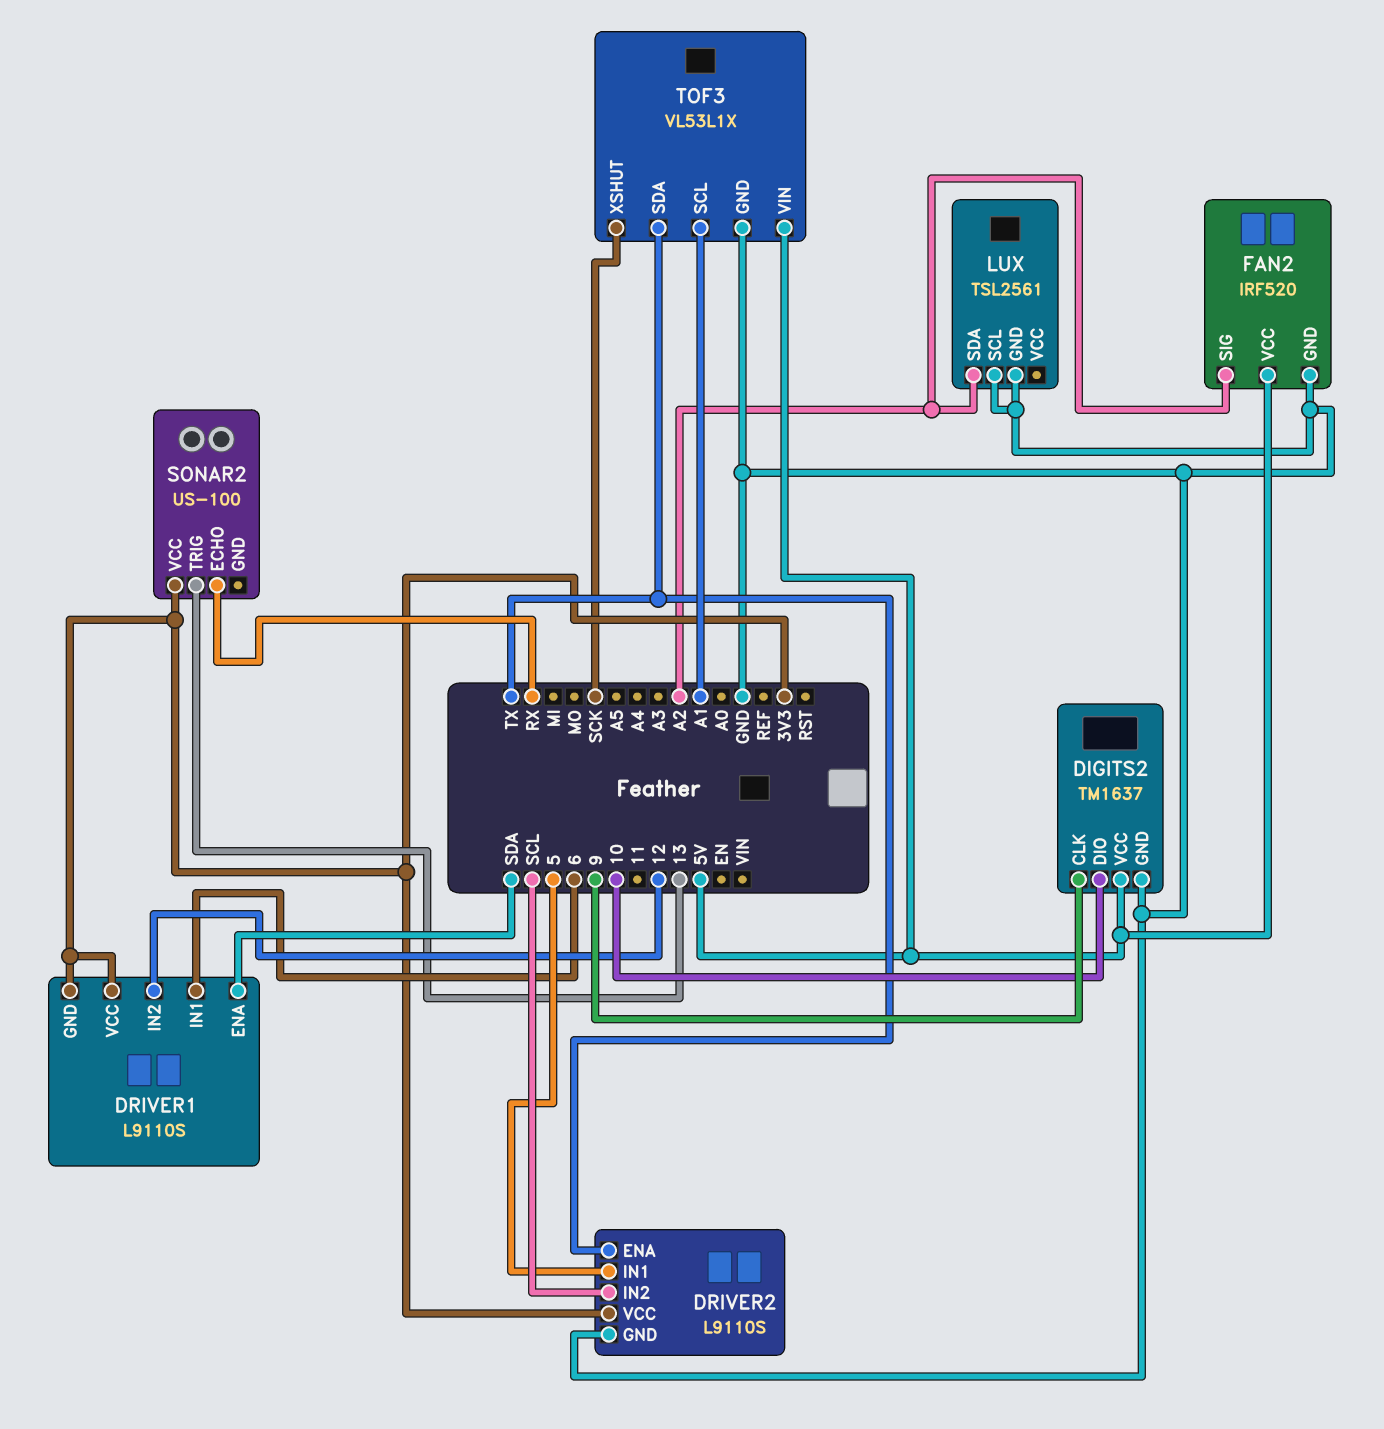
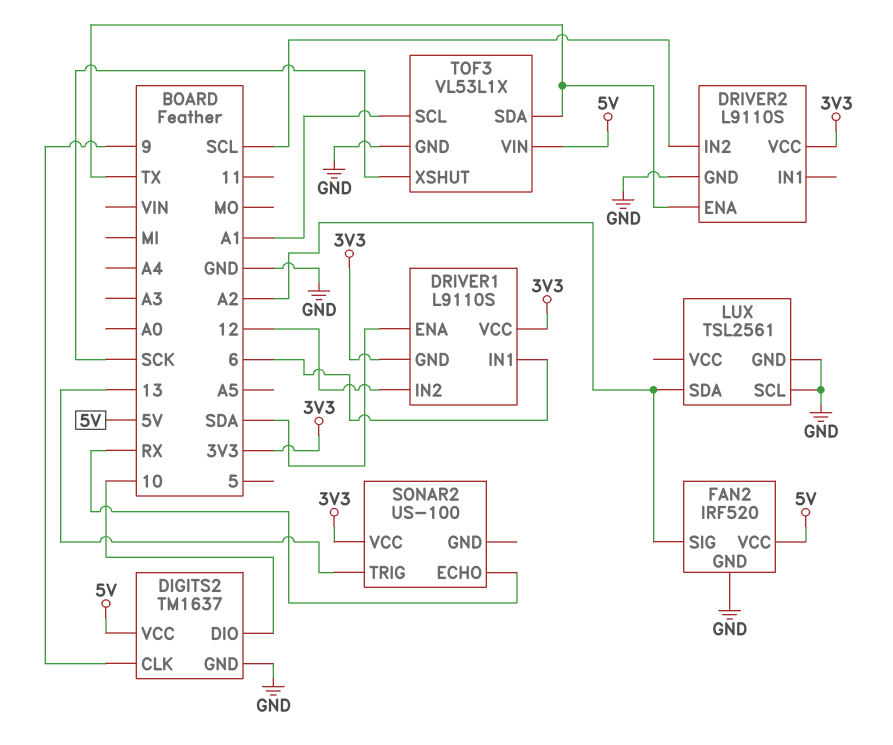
DRIVER2 pin IN1: 5 -> none

